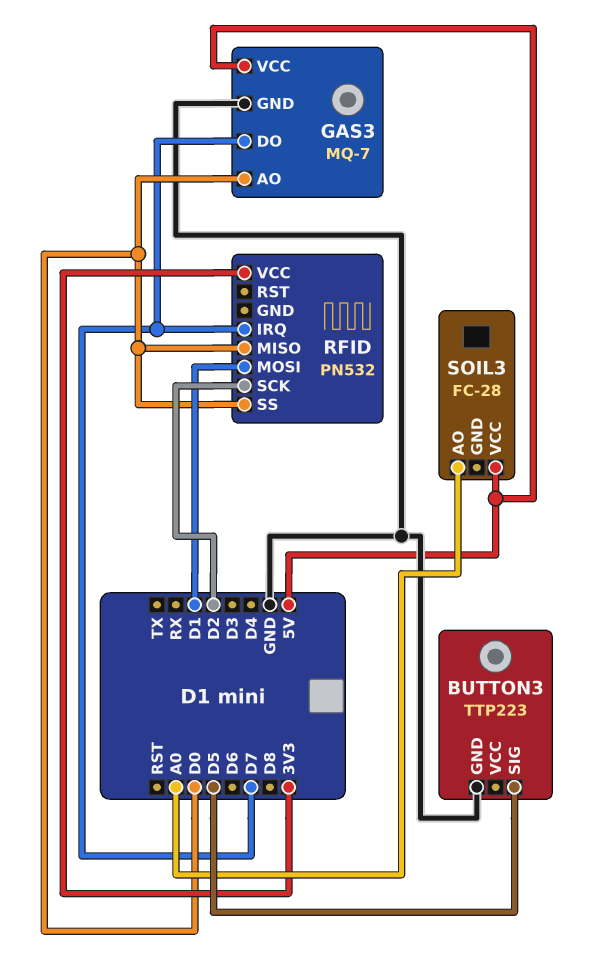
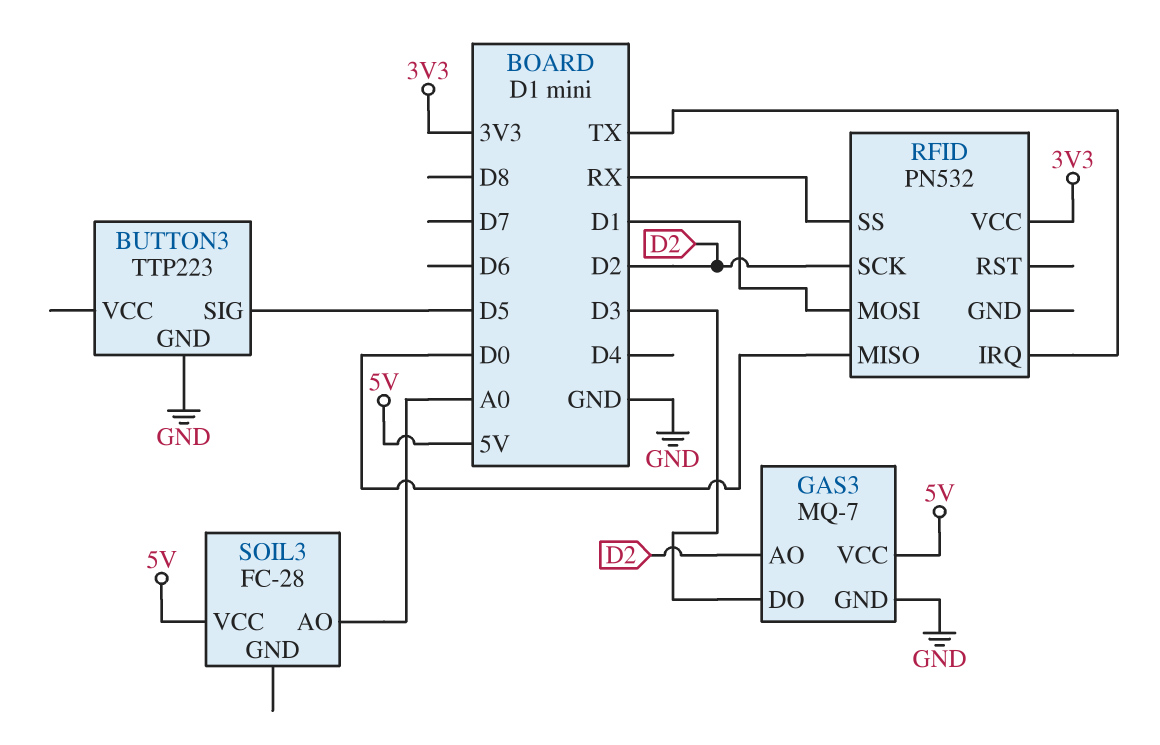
GAS3 pin AO: D0 -> D2
GAS3 pin DO: D7 -> D3
RFID pin IRQ: D7 -> TX
RFID pin SS: D0 -> RX

